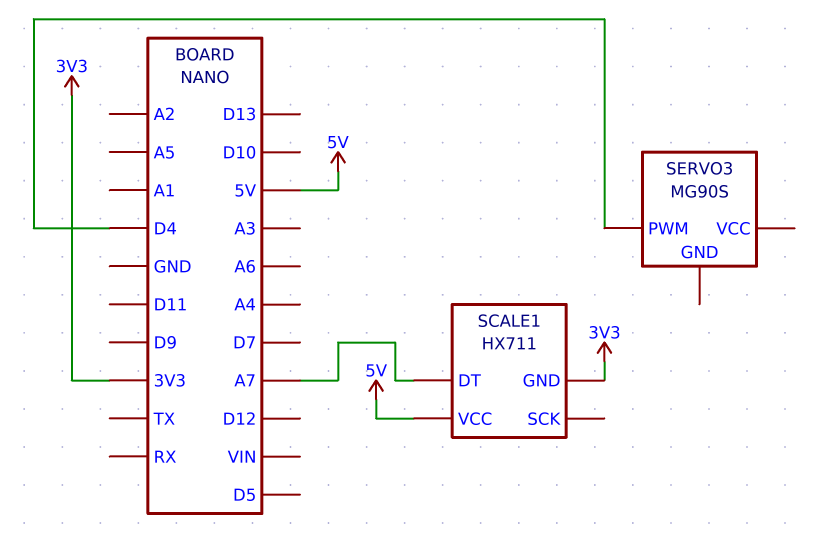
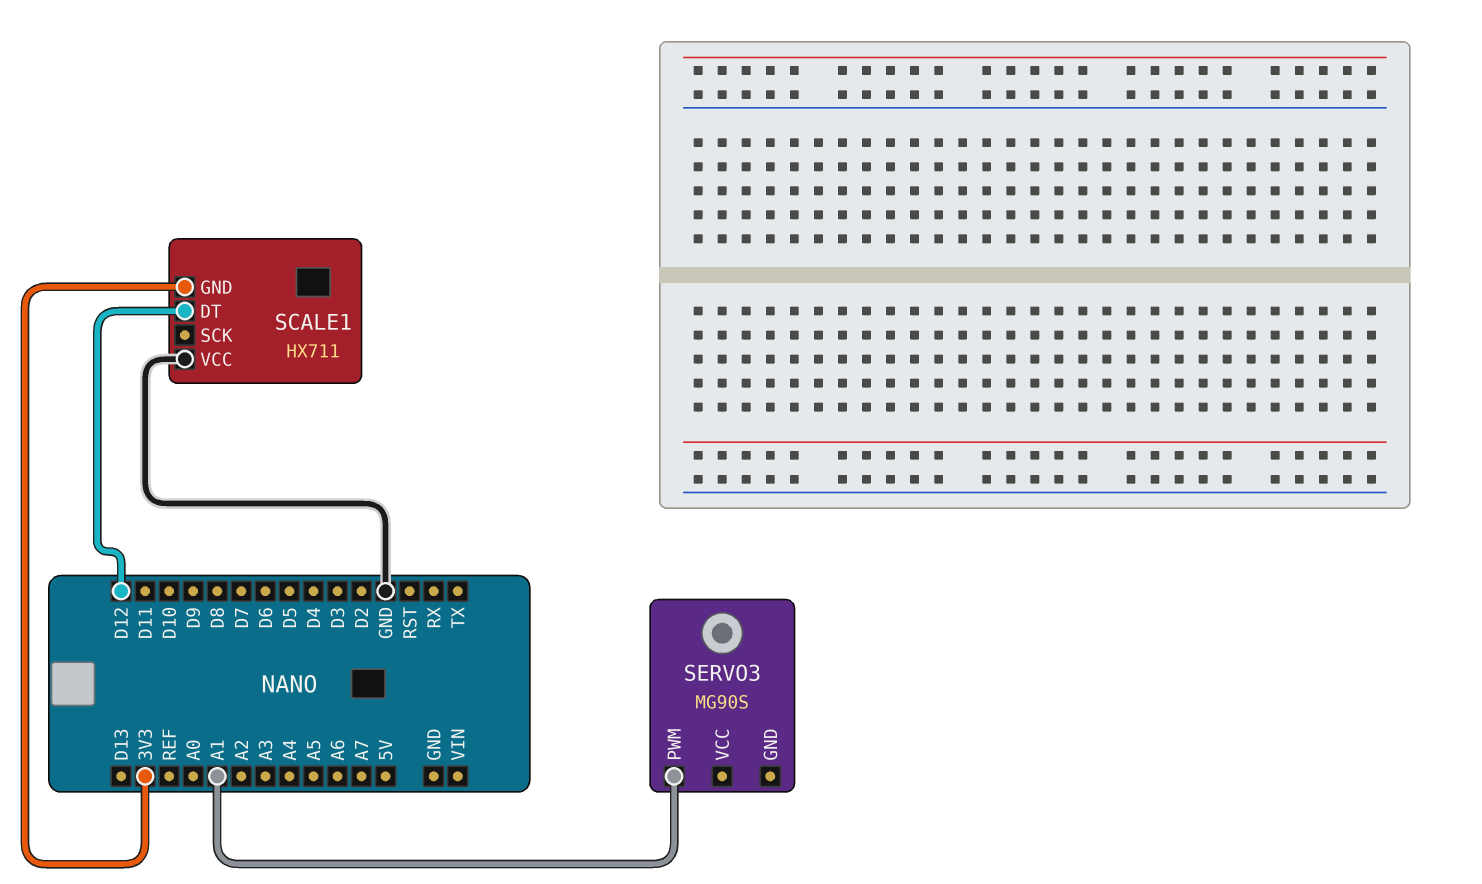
SCALE1 pin DT: A7 -> D12
SCALE1 pin VCC: 5V -> GND
SERVO3 pin PWM: D4 -> A1

